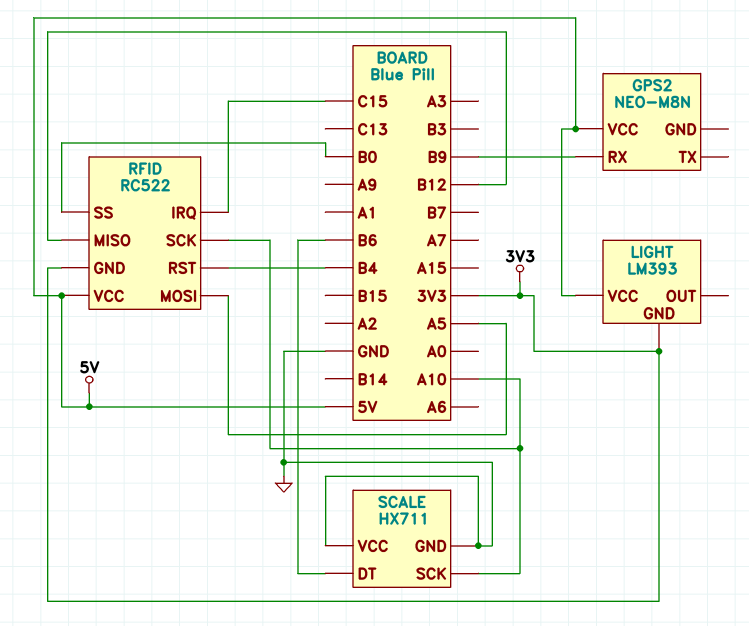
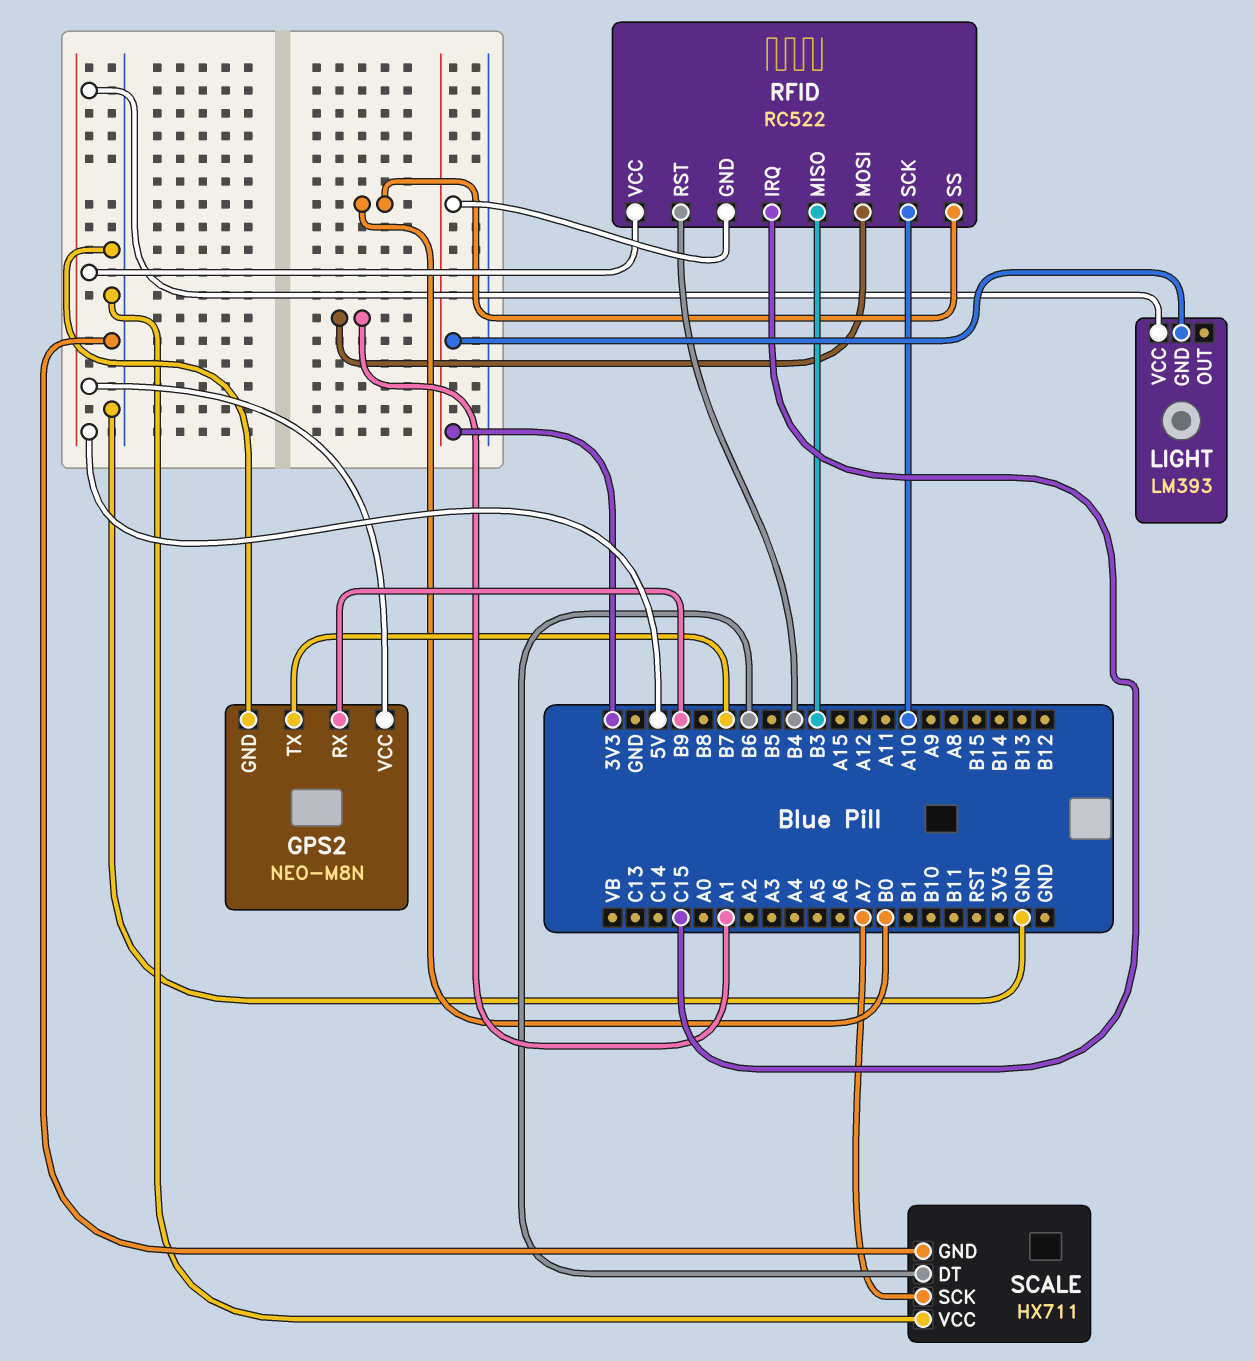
GPS2 pin GND: none -> GND
GPS2 pin TX: none -> B7
RFID pin MISO: B12 -> B3
RFID pin MOSI: A5 -> A1
SCALE pin SCK: A10 -> A7

